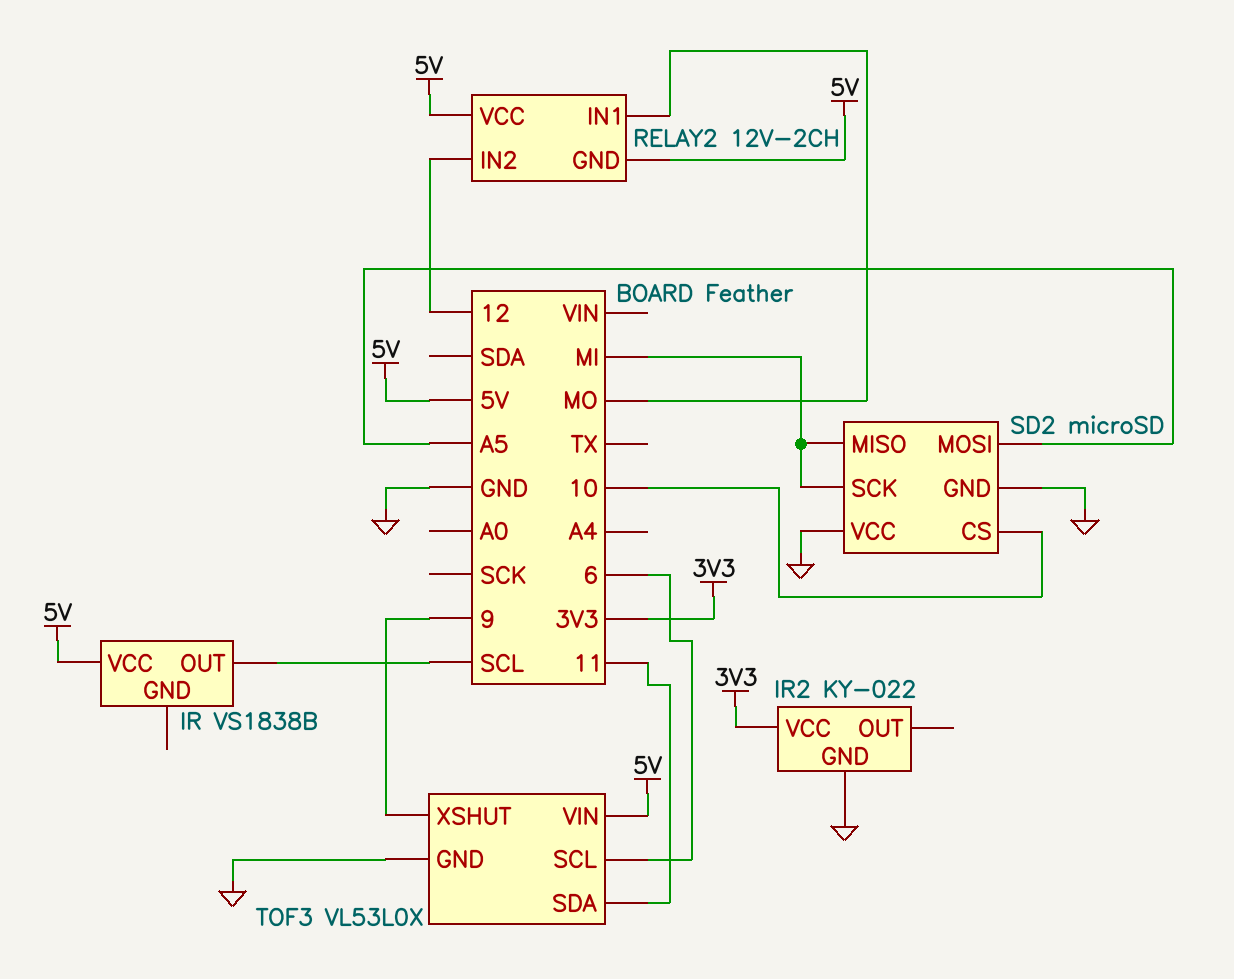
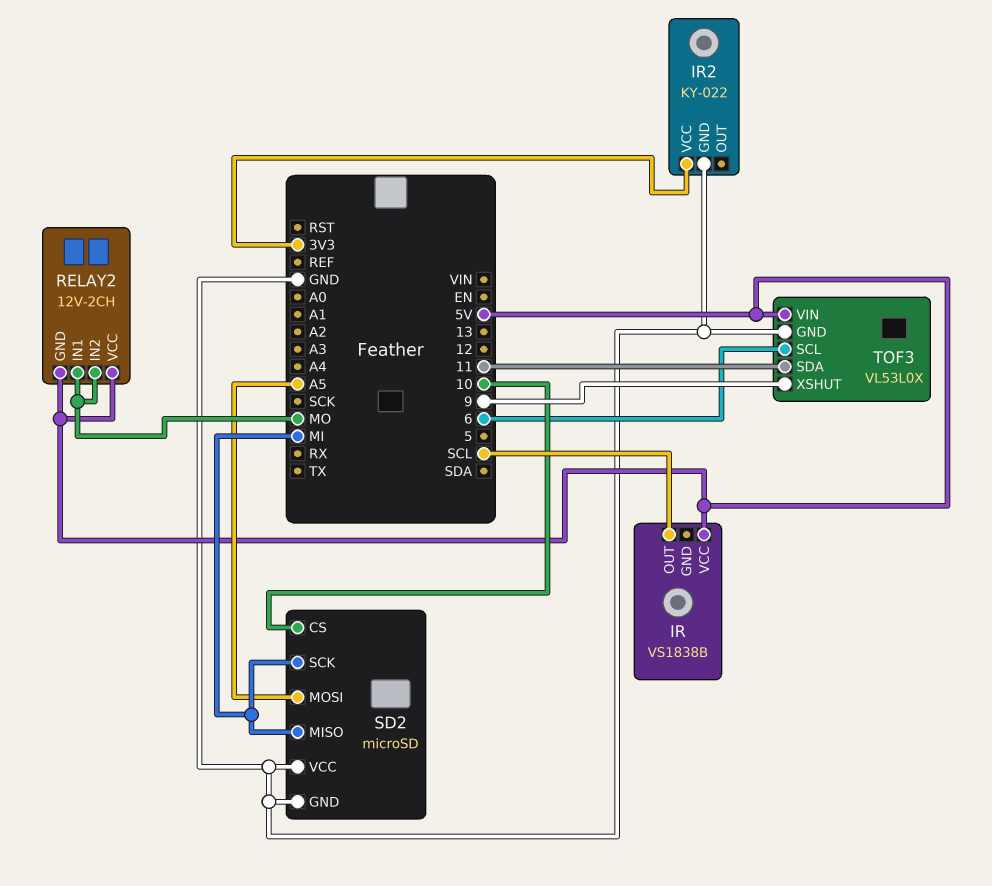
RELAY2 pin IN2: 12 -> MO

